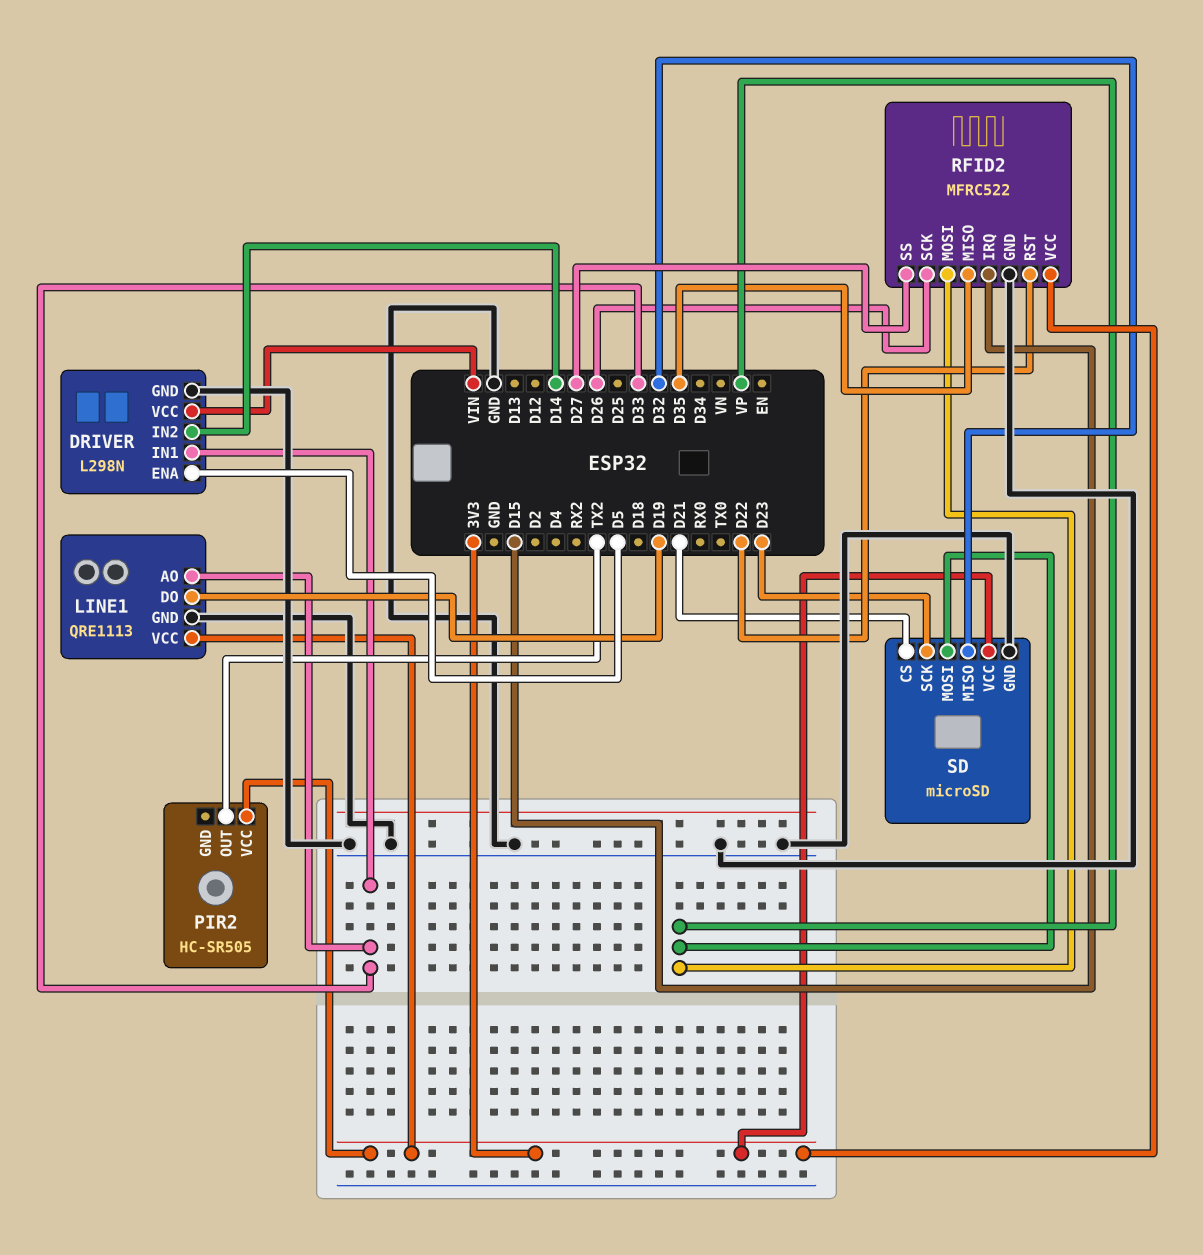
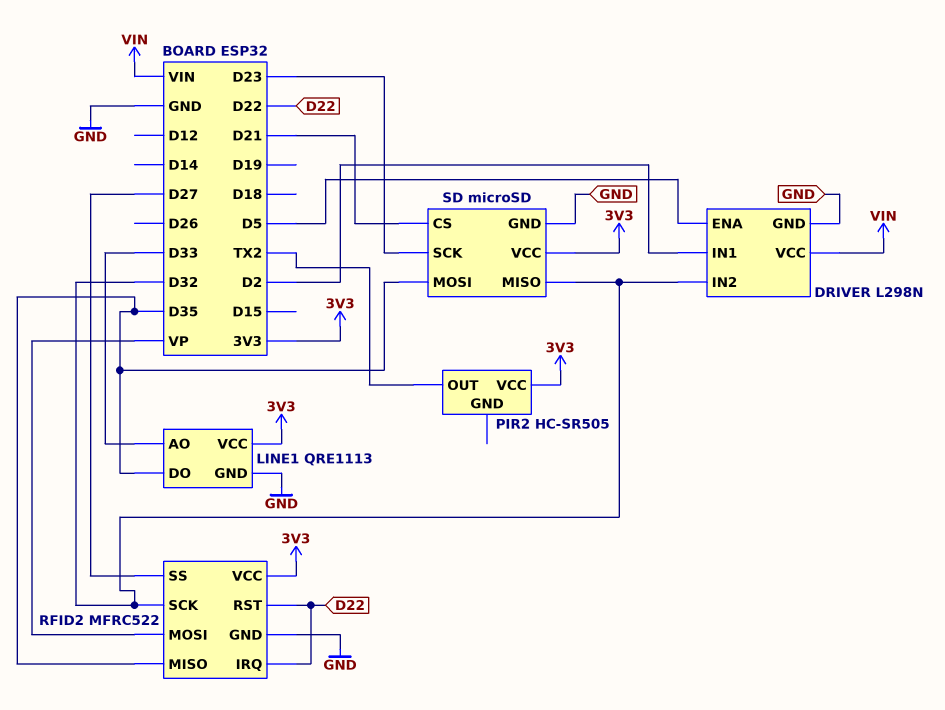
DRIVER pin IN1: D33 -> D2
DRIVER pin IN2: D14 -> D32
LINE1 pin DO: D19 -> D35
RFID2 pin IRQ: D15 -> D22
RFID2 pin SCK: D26 -> D32
SD pin MOSI: VP -> D35

